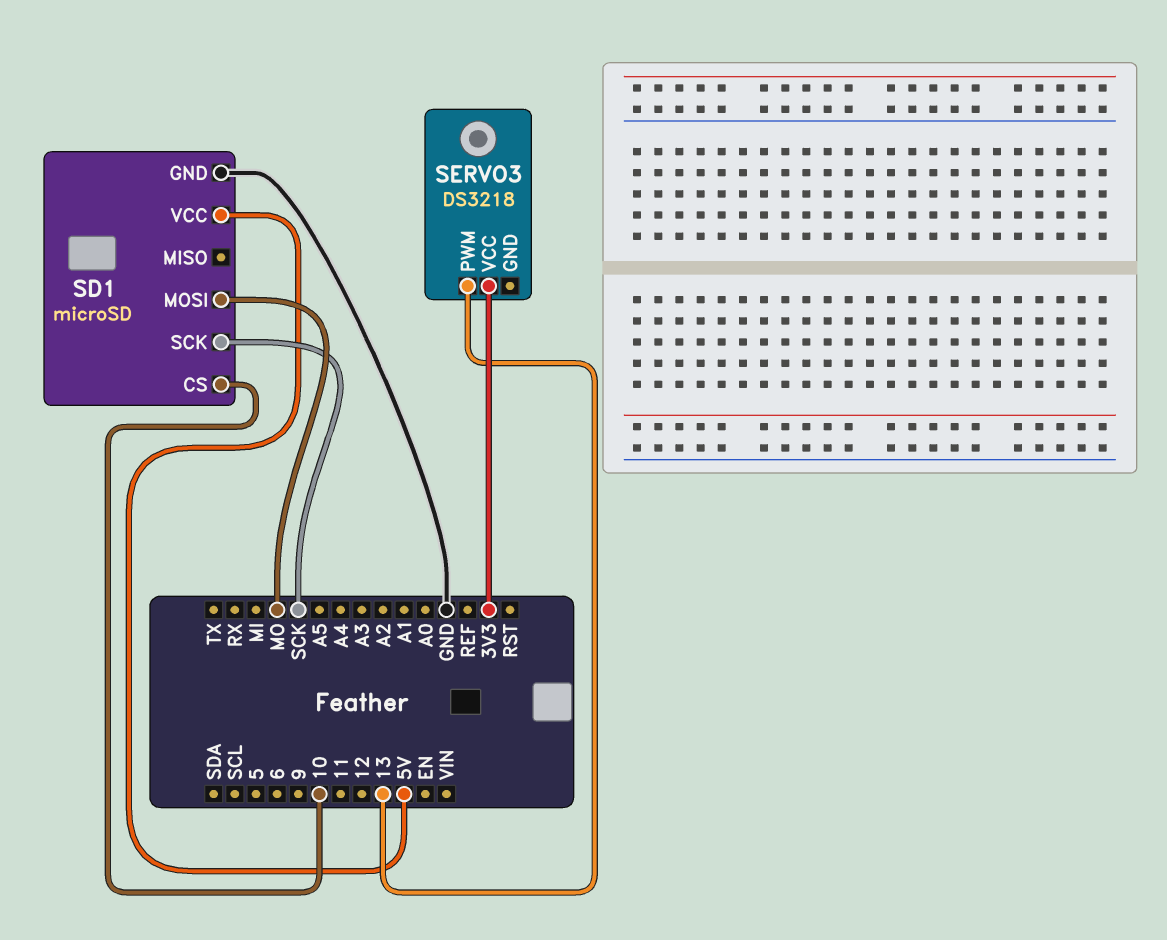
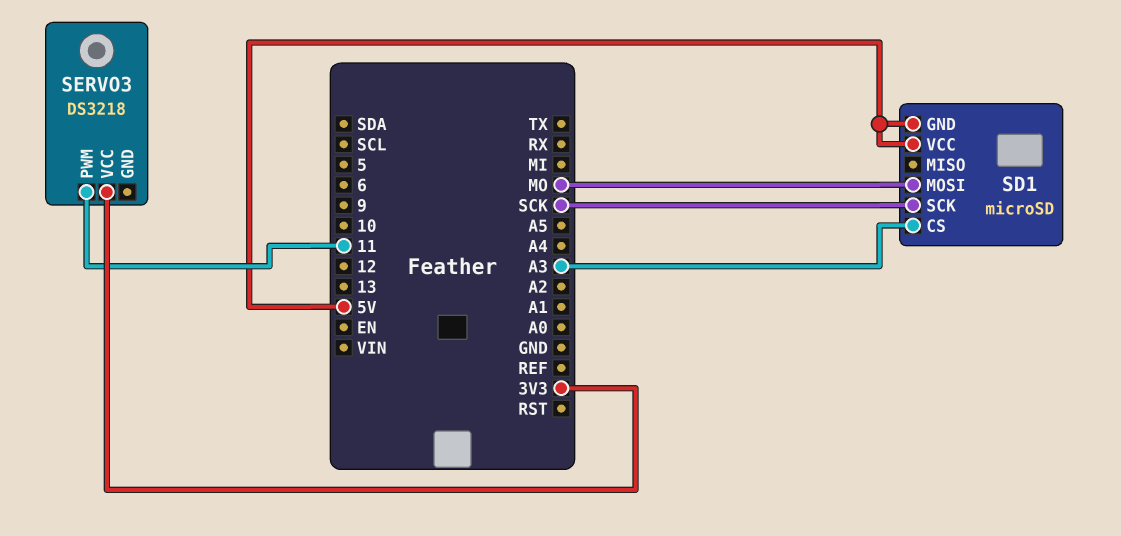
SD1 pin CS: 10 -> A3
SD1 pin GND: GND -> 5V
SERVO3 pin PWM: 13 -> 11

